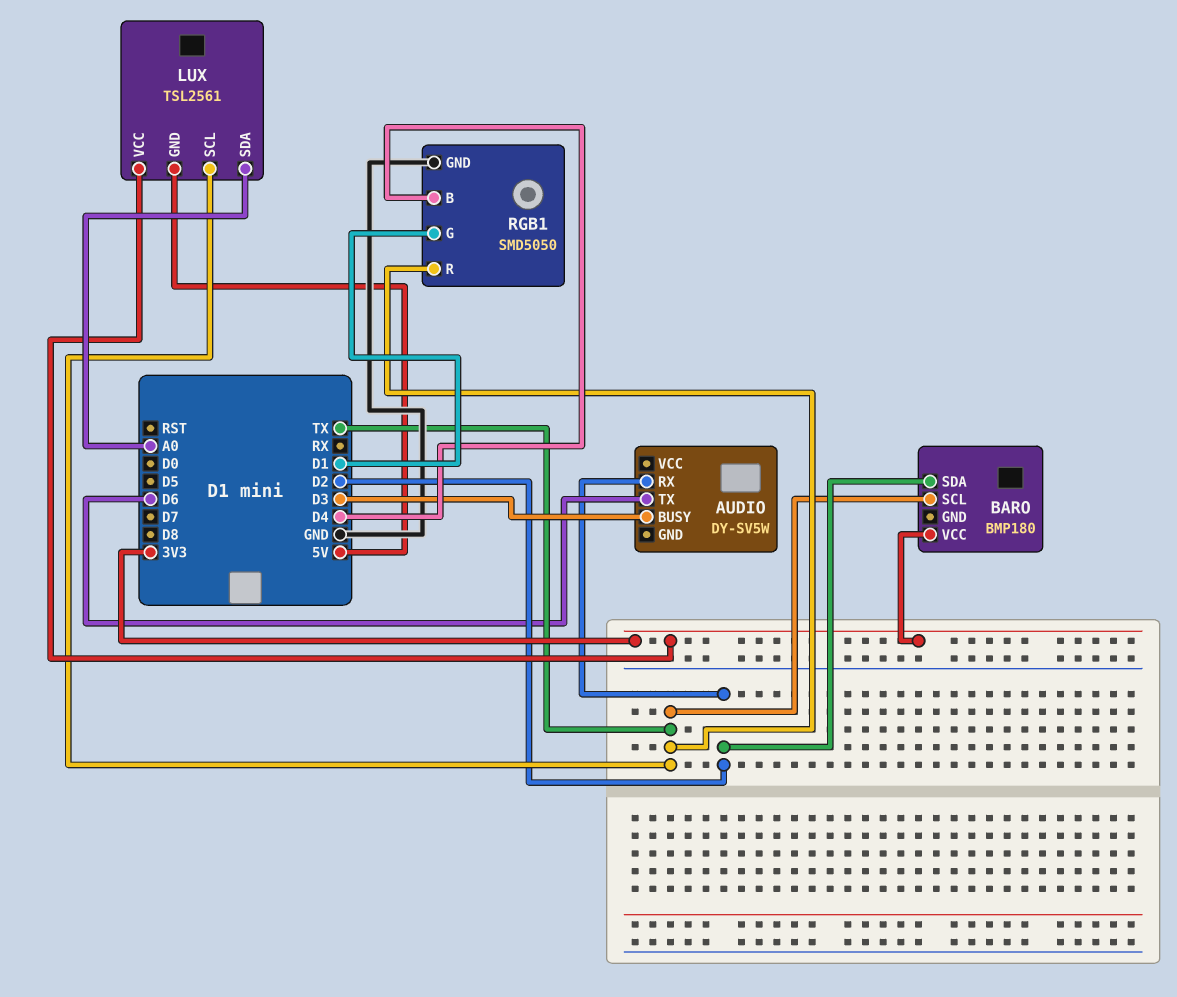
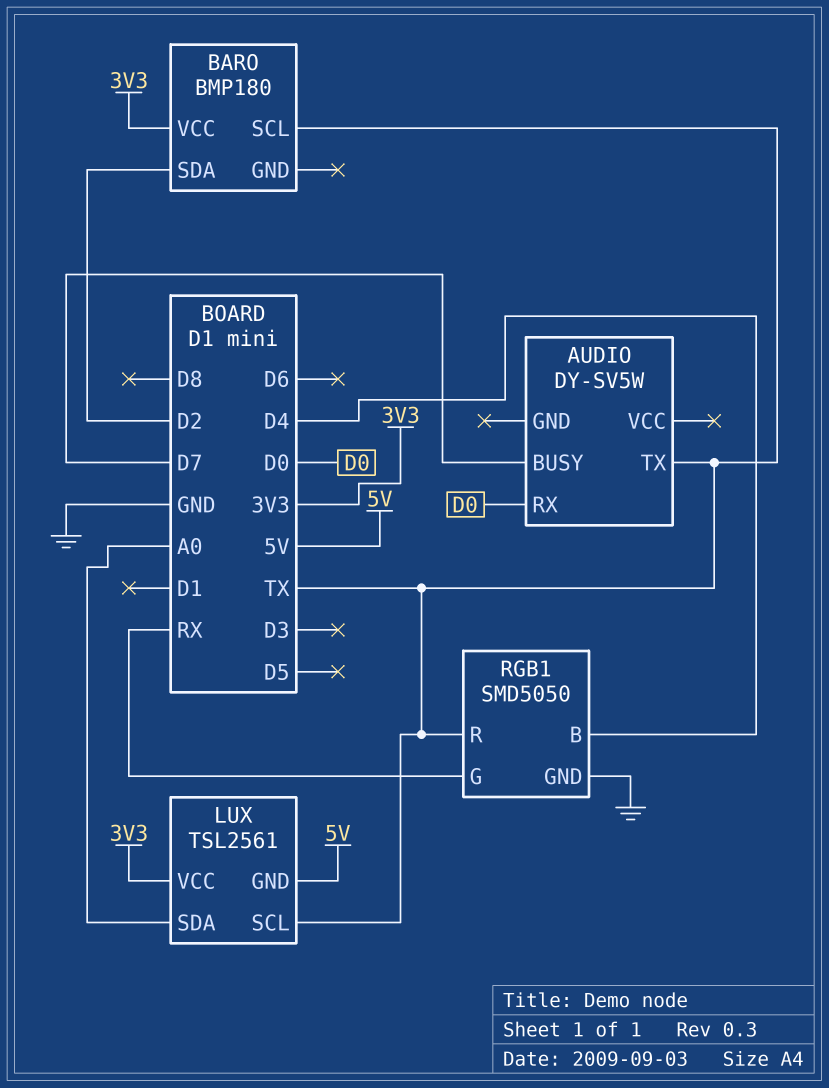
AUDIO pin BUSY: D3 -> D7
AUDIO pin RX: D2 -> D0
AUDIO pin TX: D6 -> TX
RGB1 pin G: D1 -> RX

